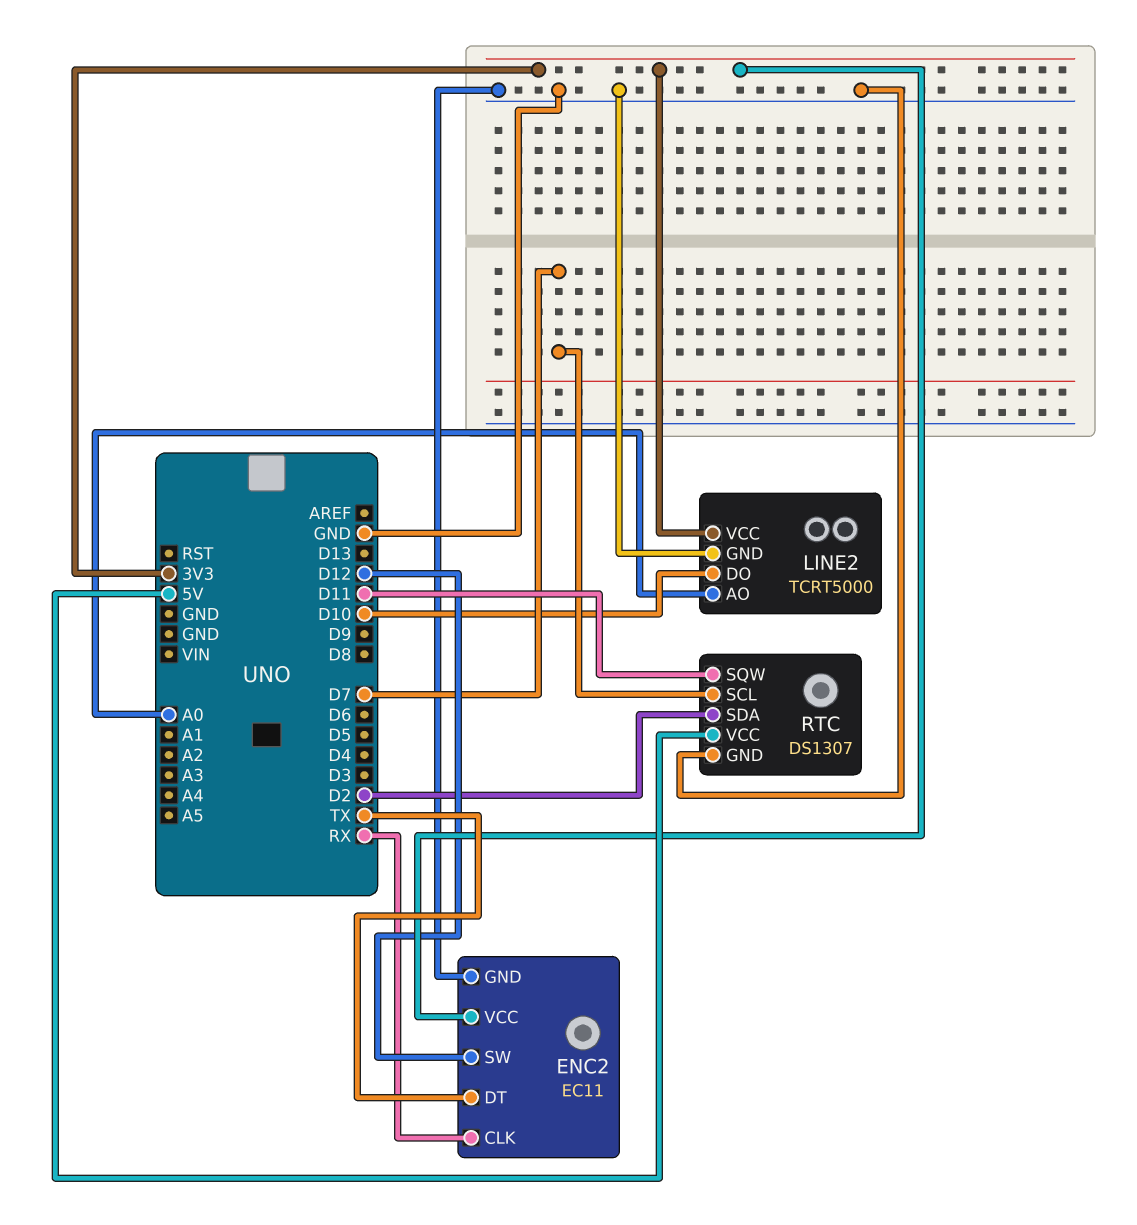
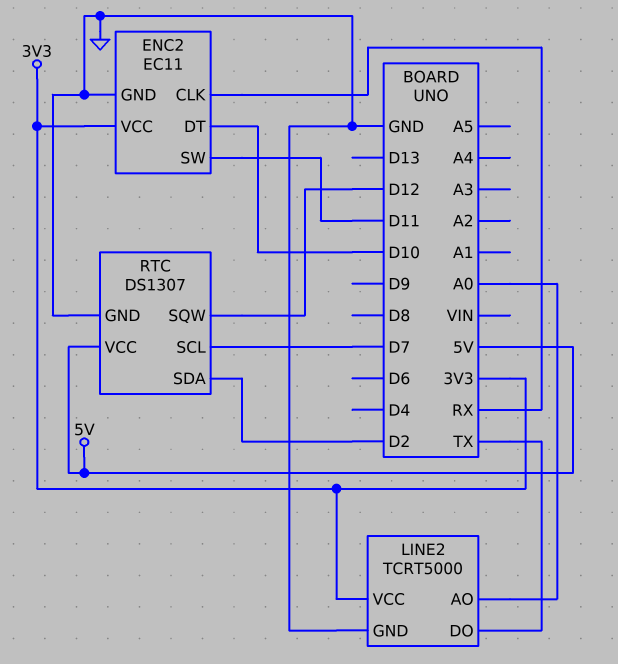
ENC2 pin DT: TX -> D10
ENC2 pin SW: D12 -> D11
LINE2 pin DO: D10 -> TX
RTC pin SQW: D11 -> D12

